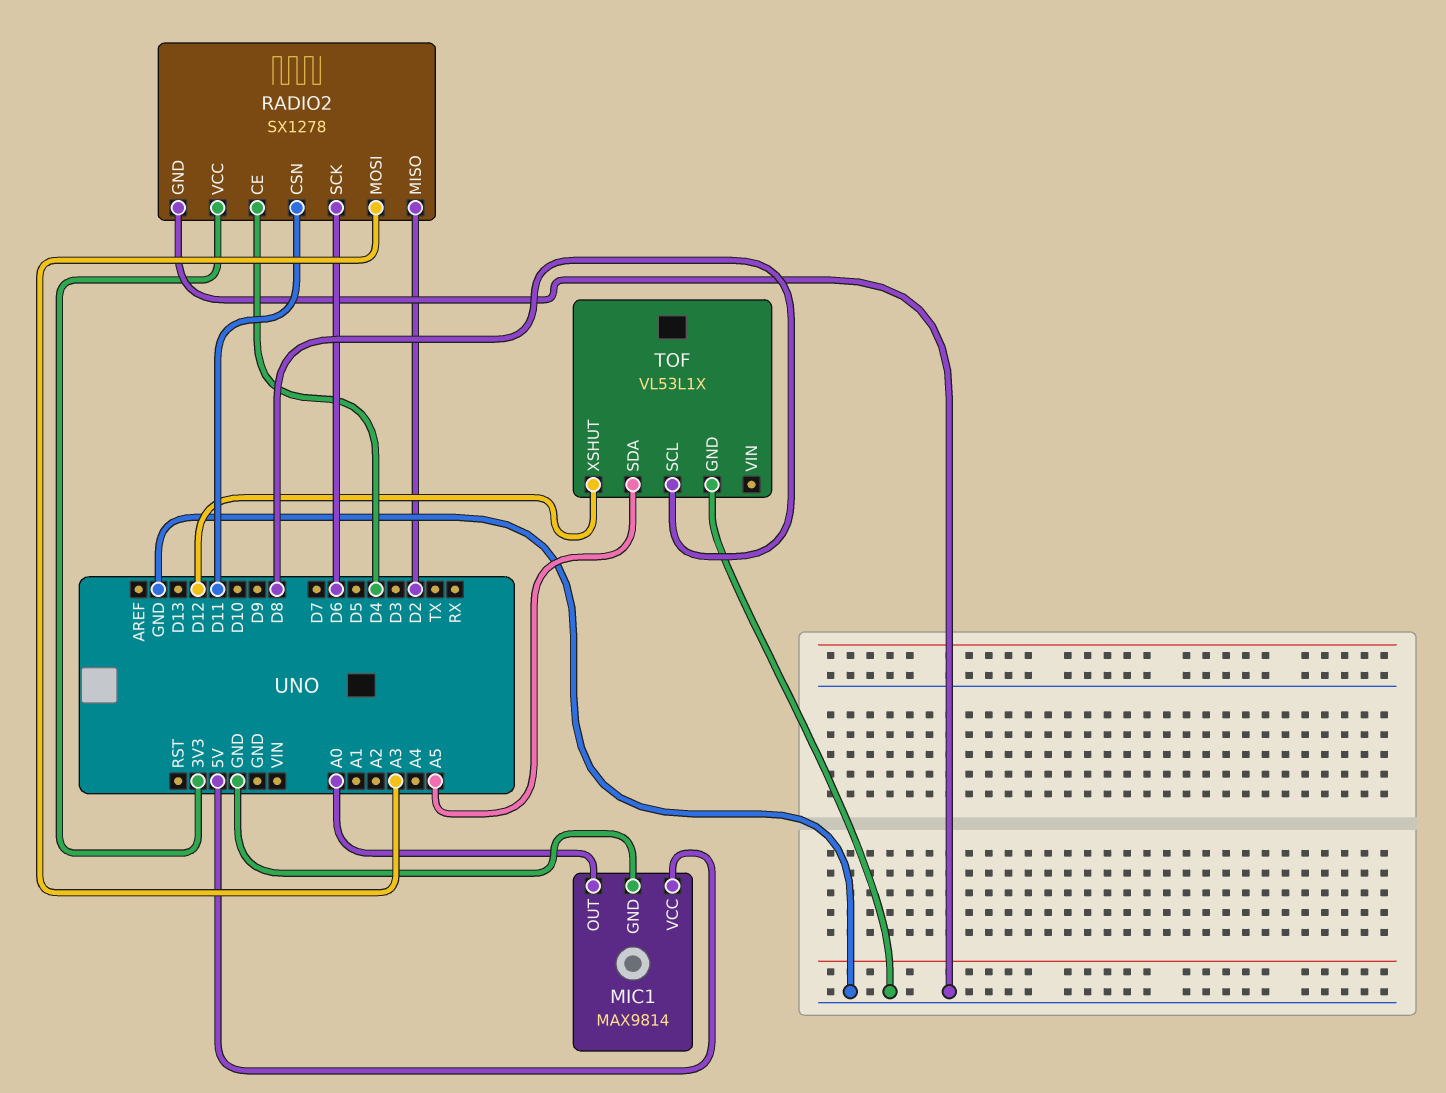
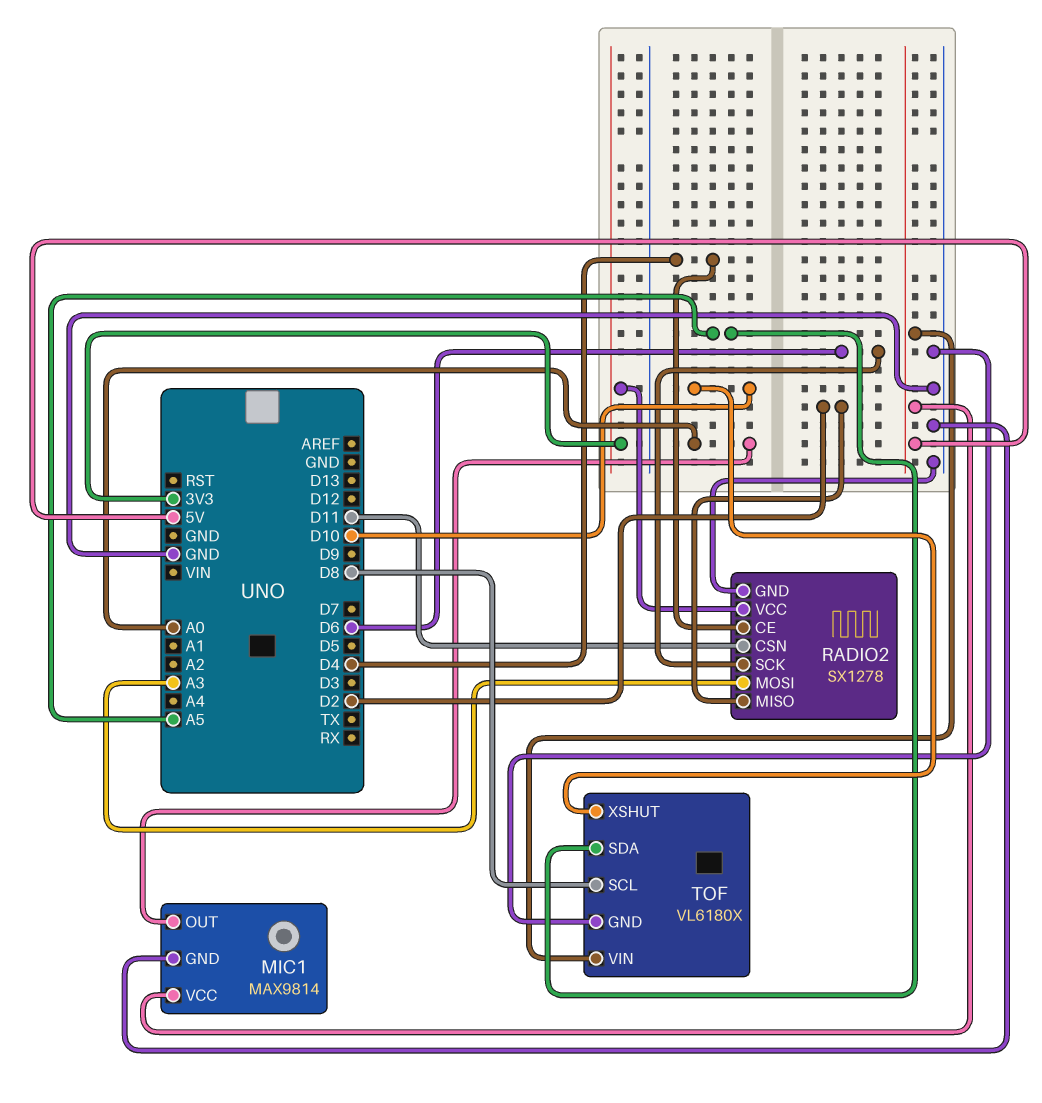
TOF: VL53L1X -> VL6180X
TOF pin VIN: none -> 5V
TOF pin XSHUT: D12 -> D10

